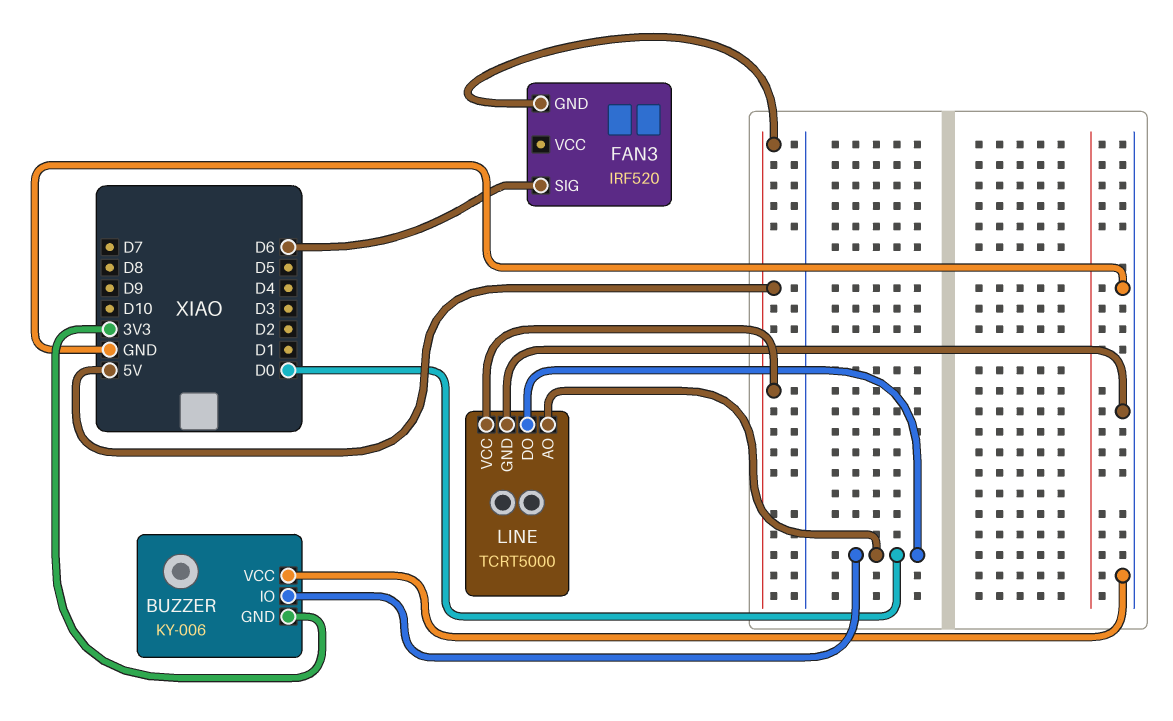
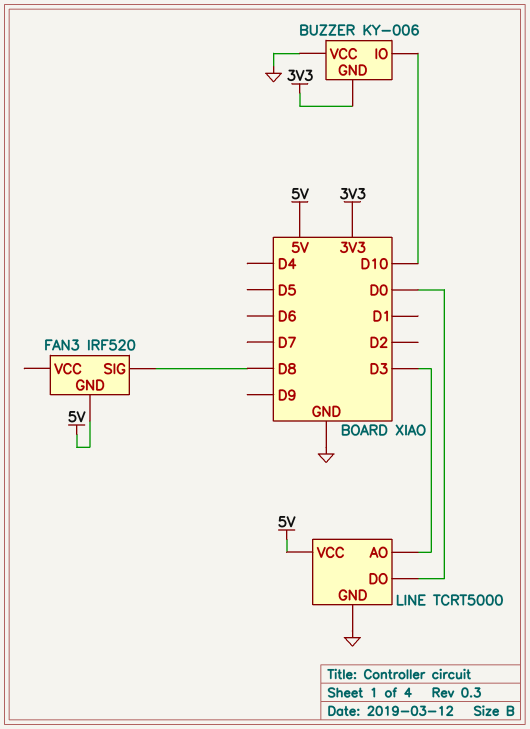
BUZZER pin IO: D0 -> D10
FAN3 pin SIG: D6 -> D8
LINE pin AO: D0 -> D3

